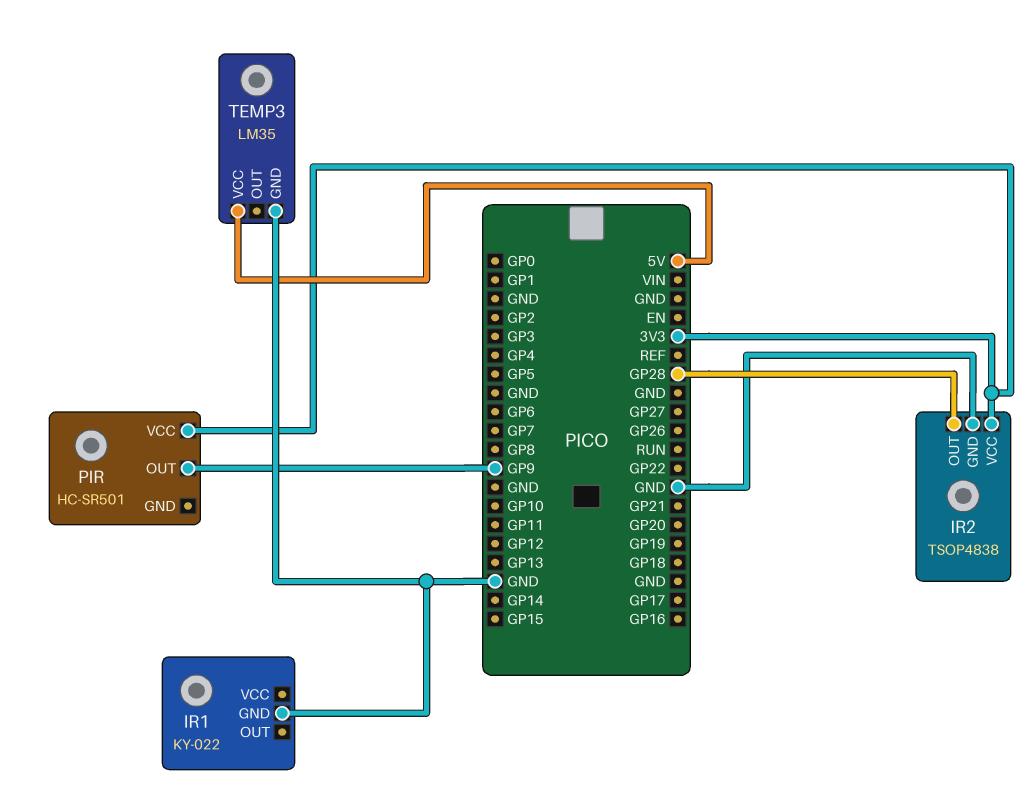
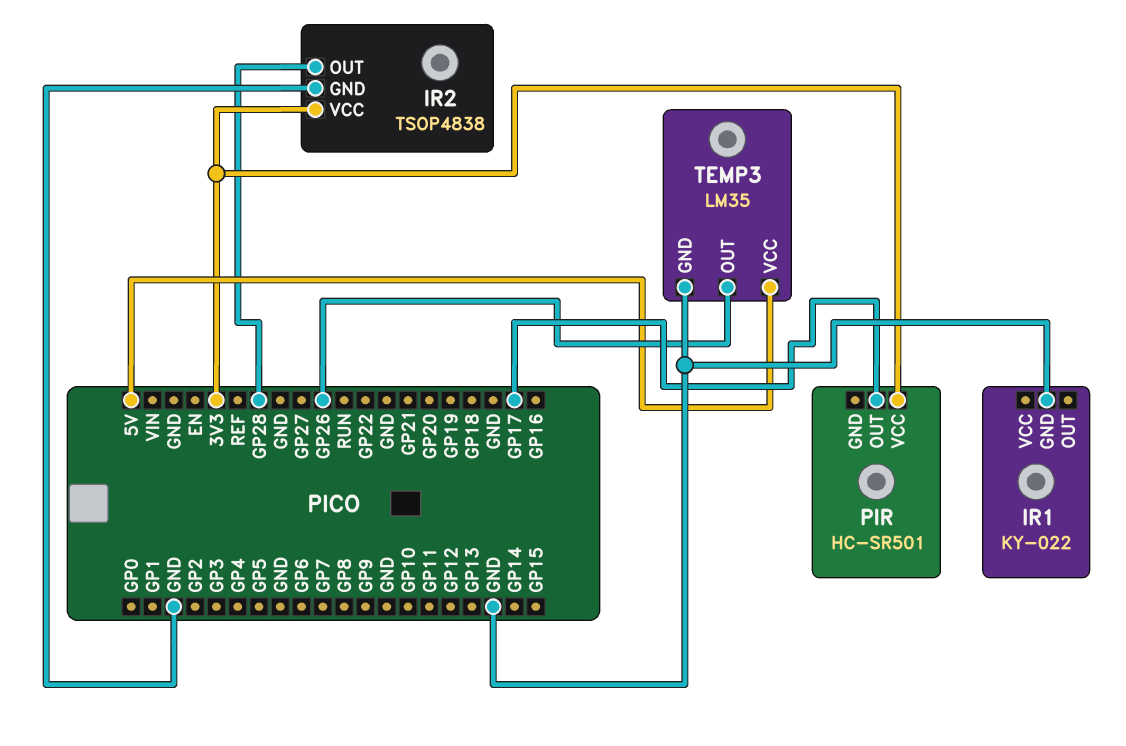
PIR pin OUT: GP9 -> GP17
TEMP3 pin OUT: none -> GP26

